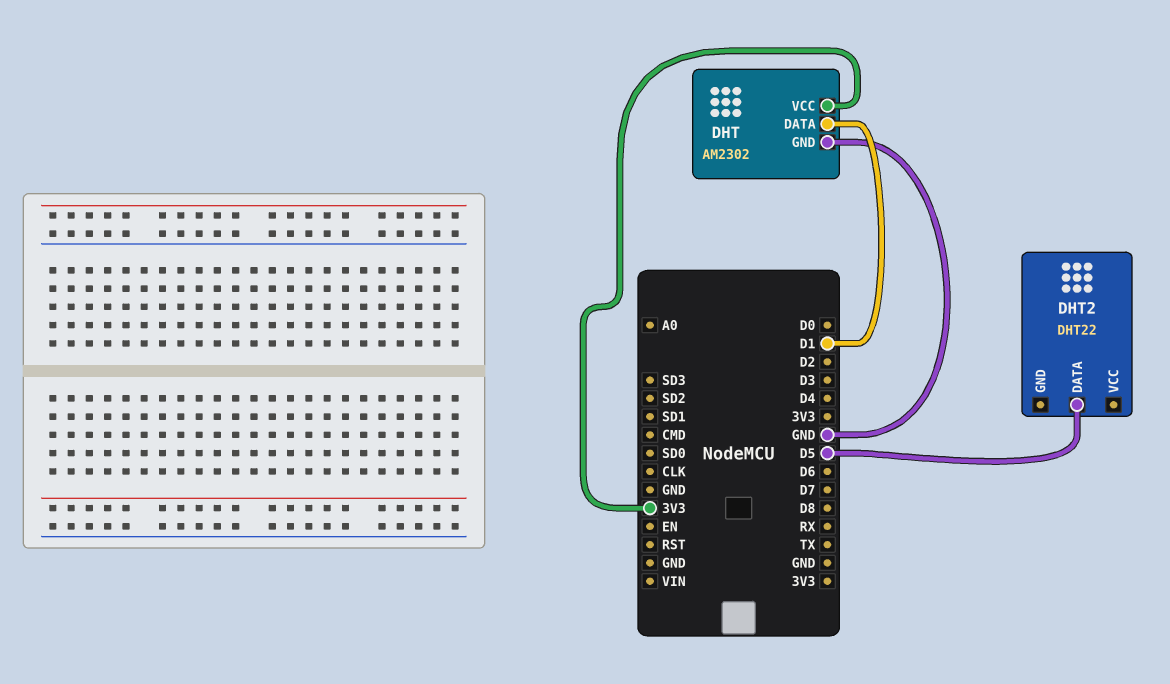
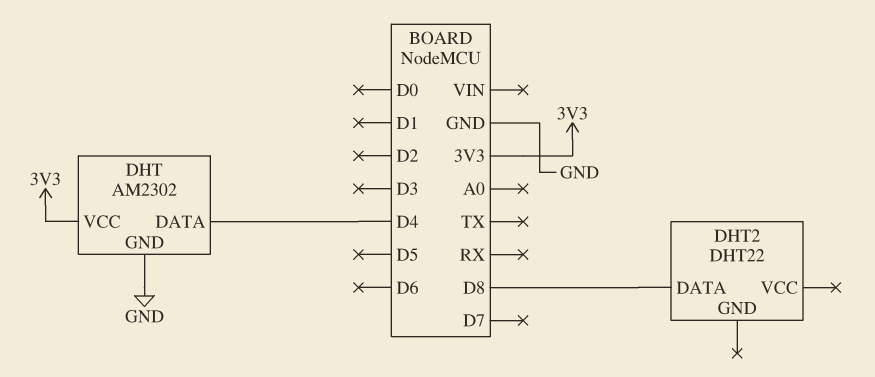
DHT pin DATA: D1 -> D4
DHT2 pin DATA: D5 -> D8

